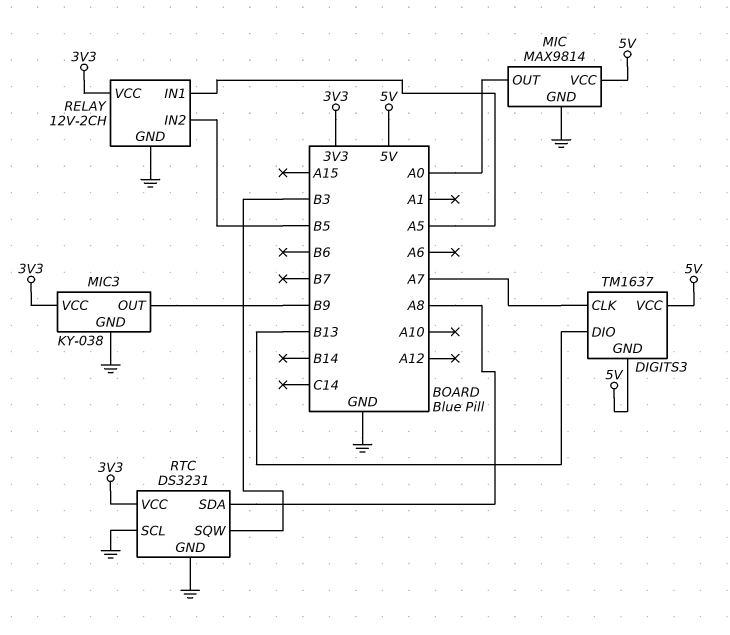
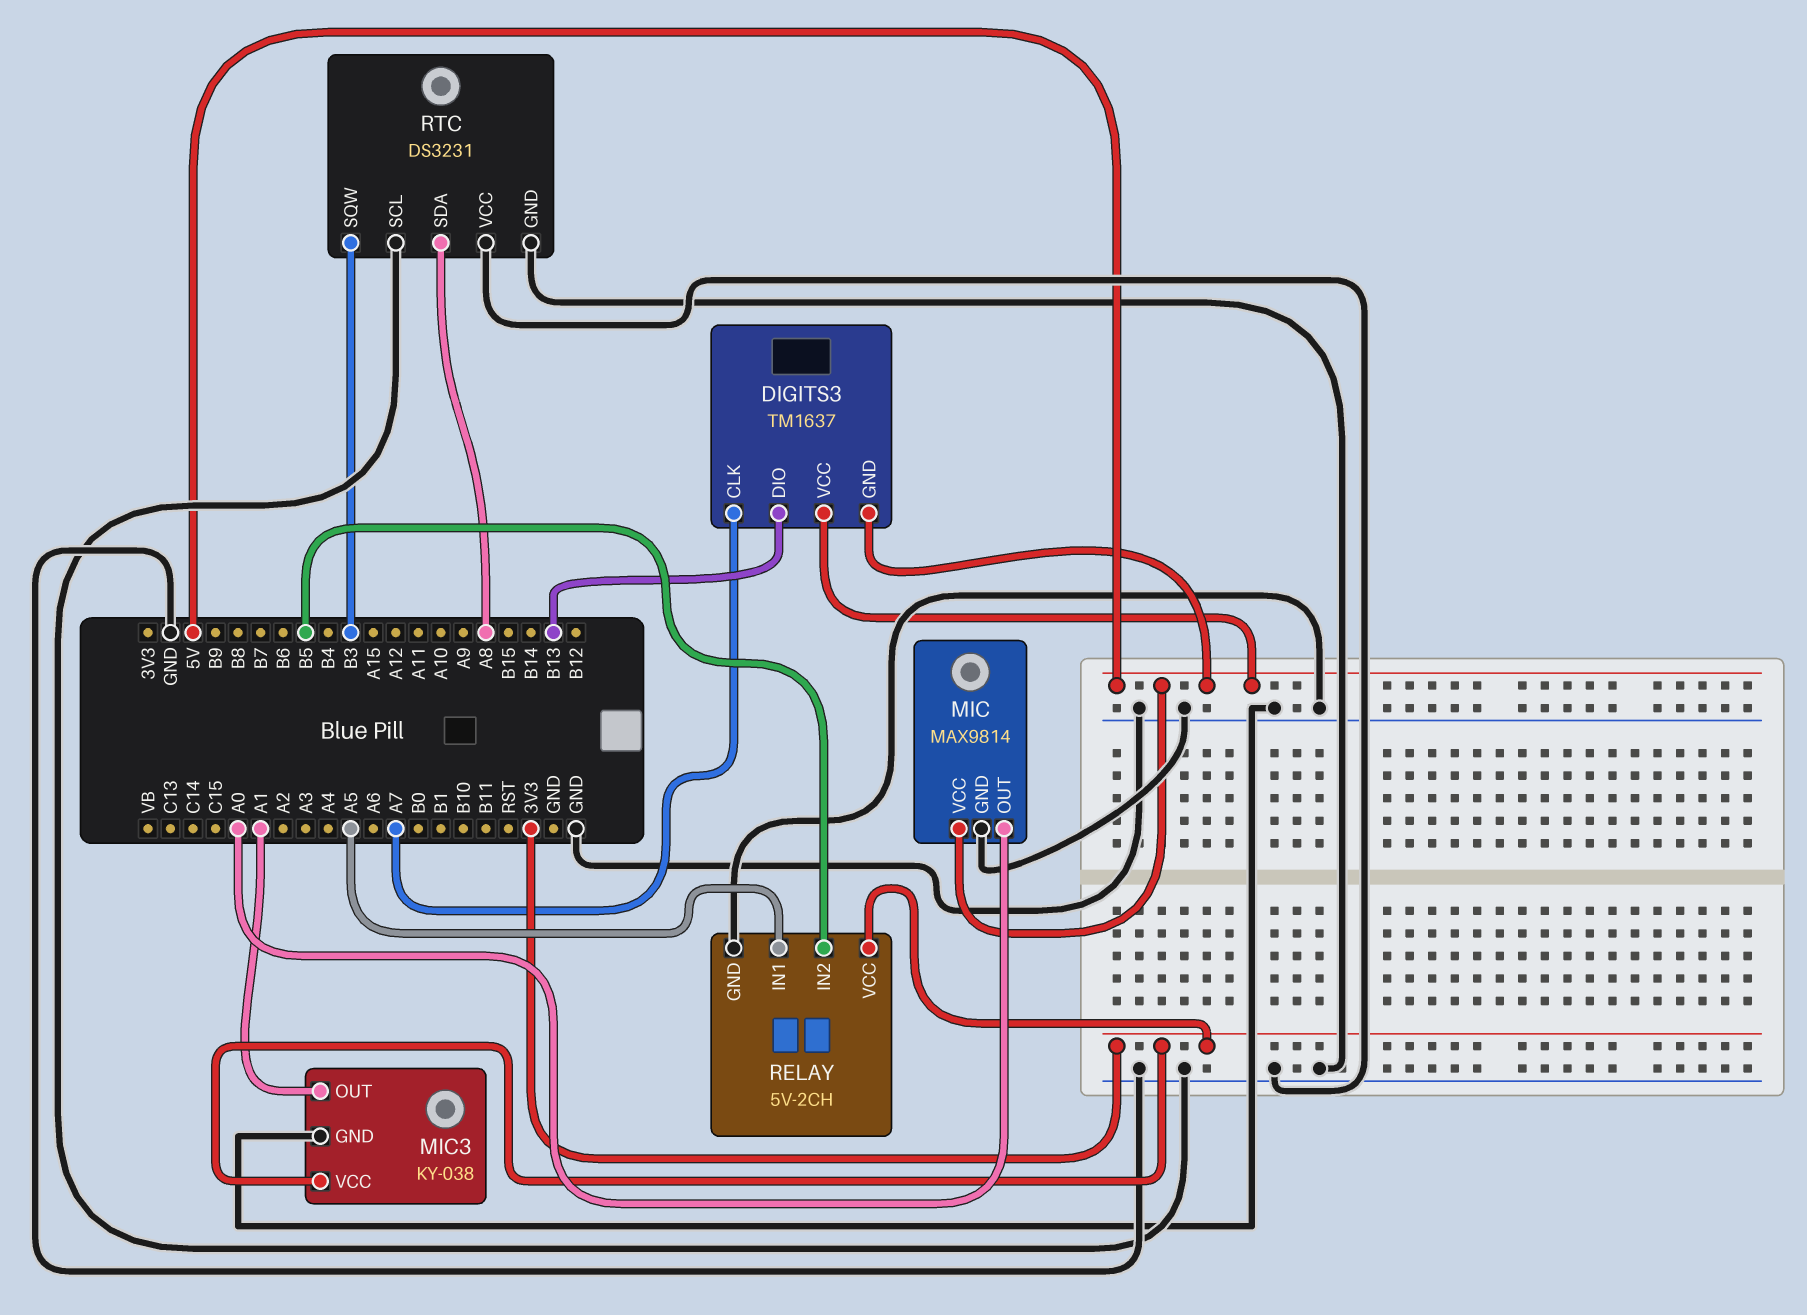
MIC3 pin OUT: B9 -> A1
RELAY: 12V-2CH -> 5V-2CH
RTC pin VCC: 3V3 -> GND

